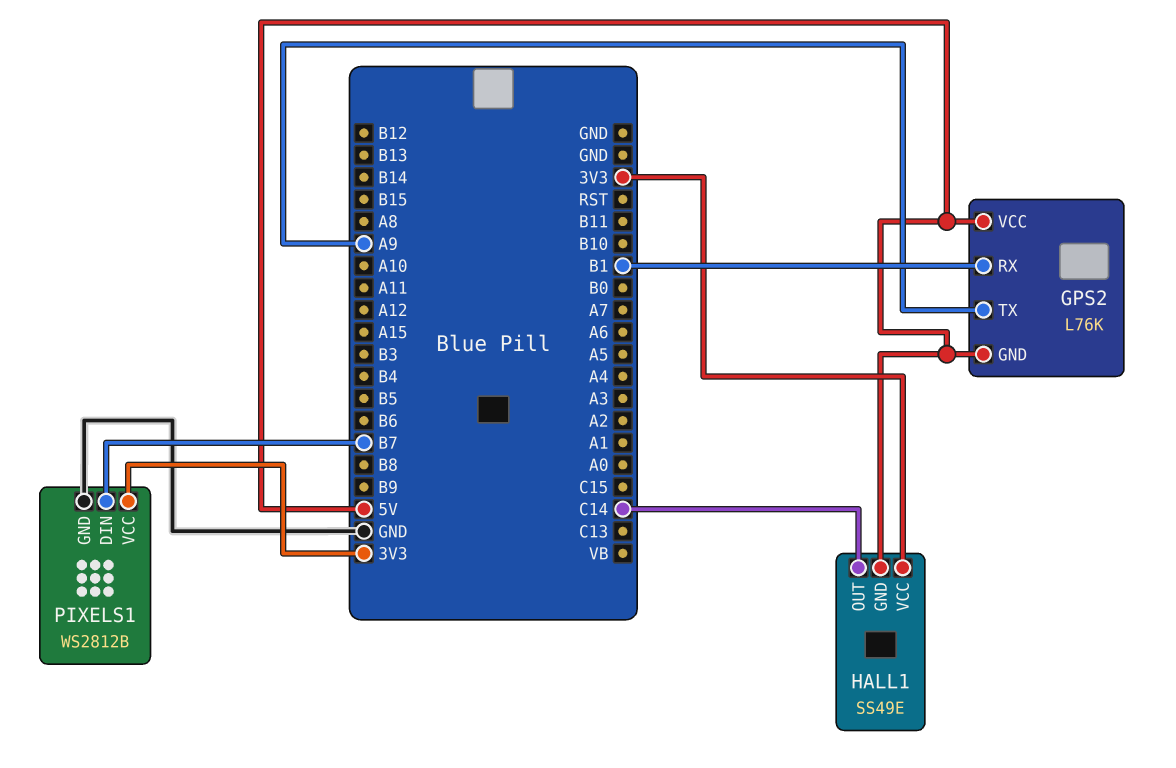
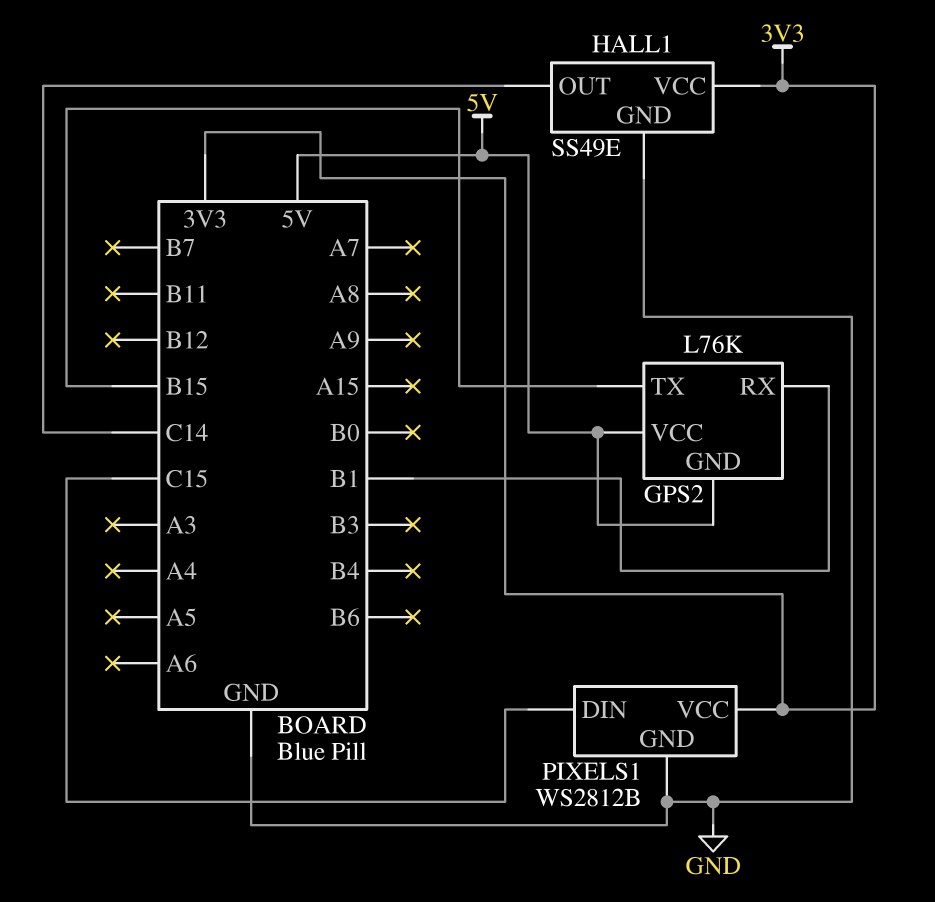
GPS2 pin TX: A9 -> B15
HALL1 pin GND: 5V -> GND
PIXELS1 pin DIN: B7 -> C15

